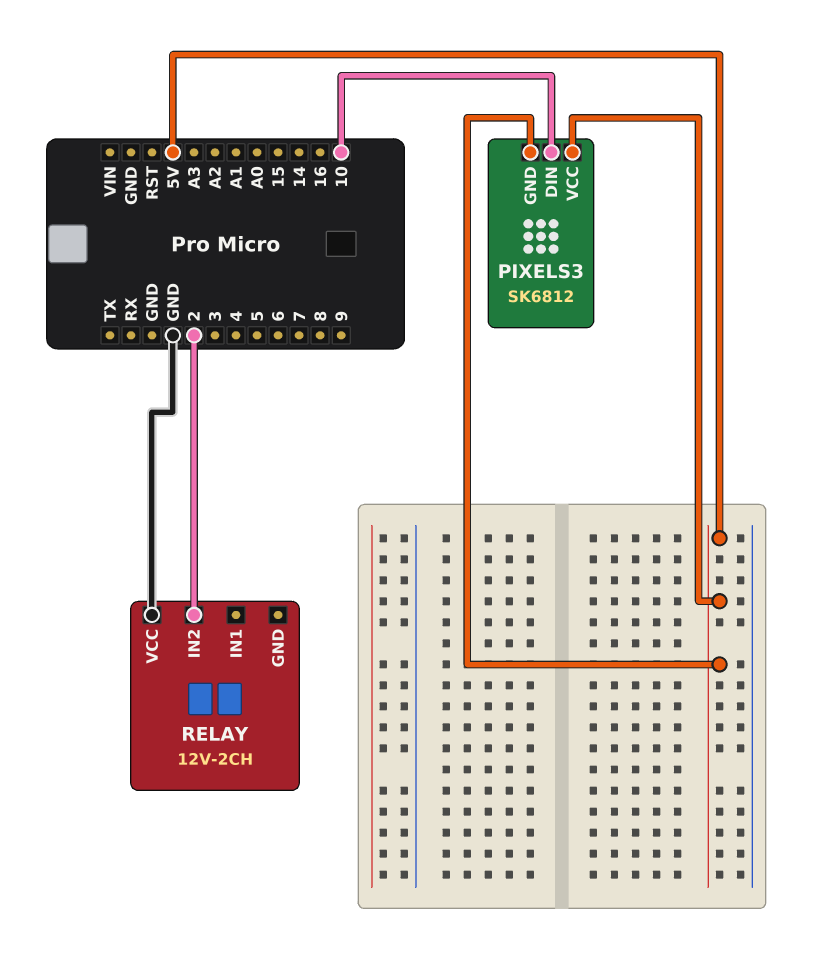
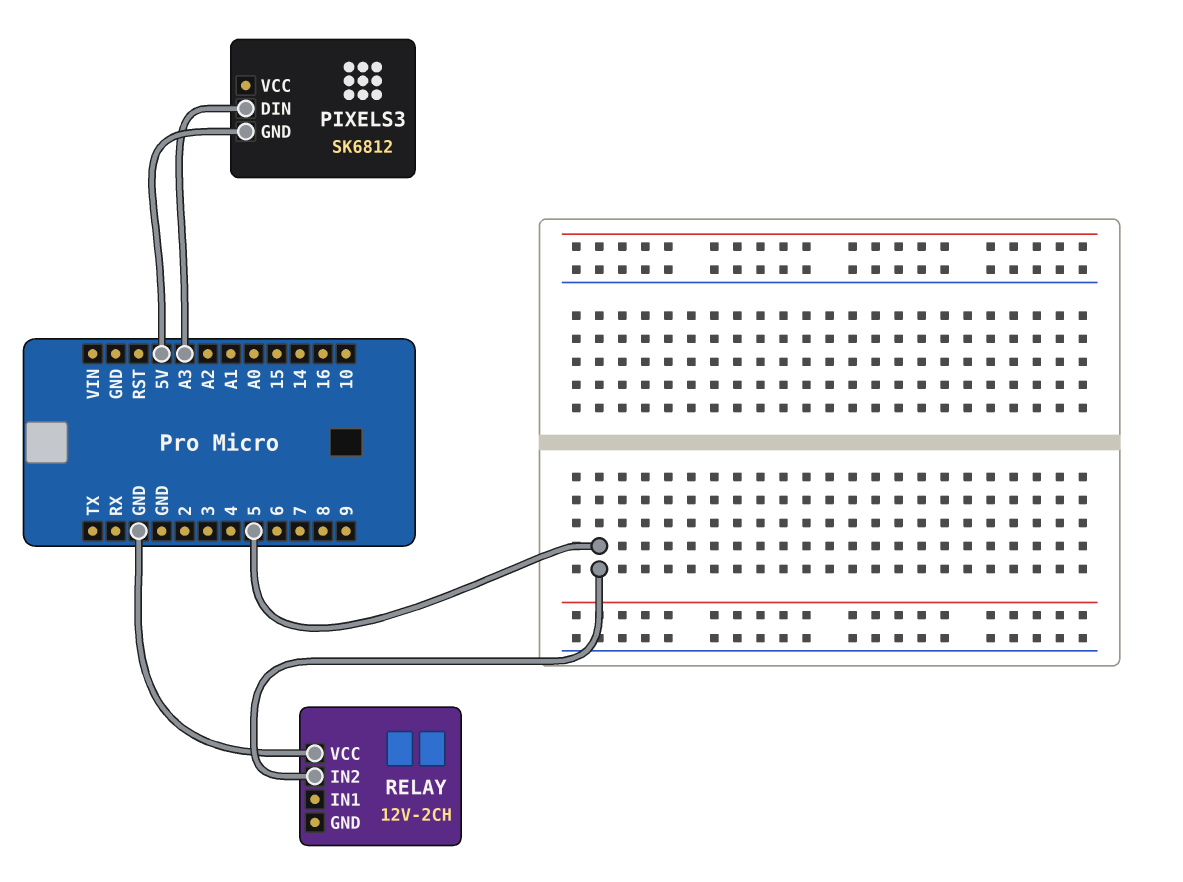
PIXELS3 pin DIN: 10 -> A3
PIXELS3 pin VCC: 5V -> none
RELAY pin IN2: 2 -> 5

